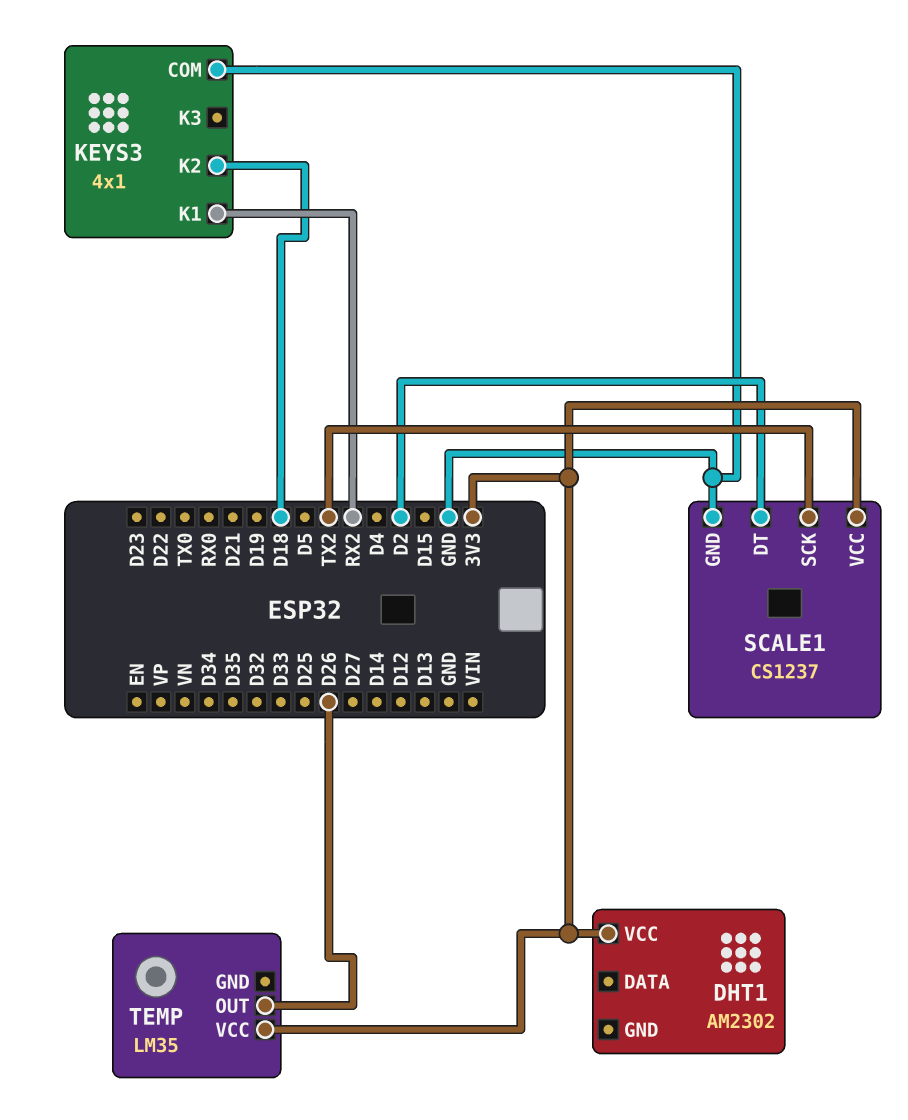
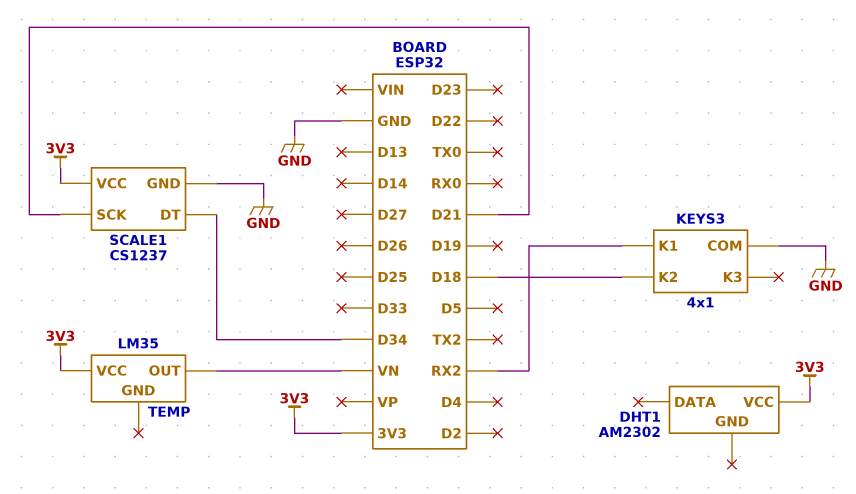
SCALE1 pin DT: D2 -> D34
SCALE1 pin SCK: TX2 -> D21
TEMP pin OUT: D26 -> VN

